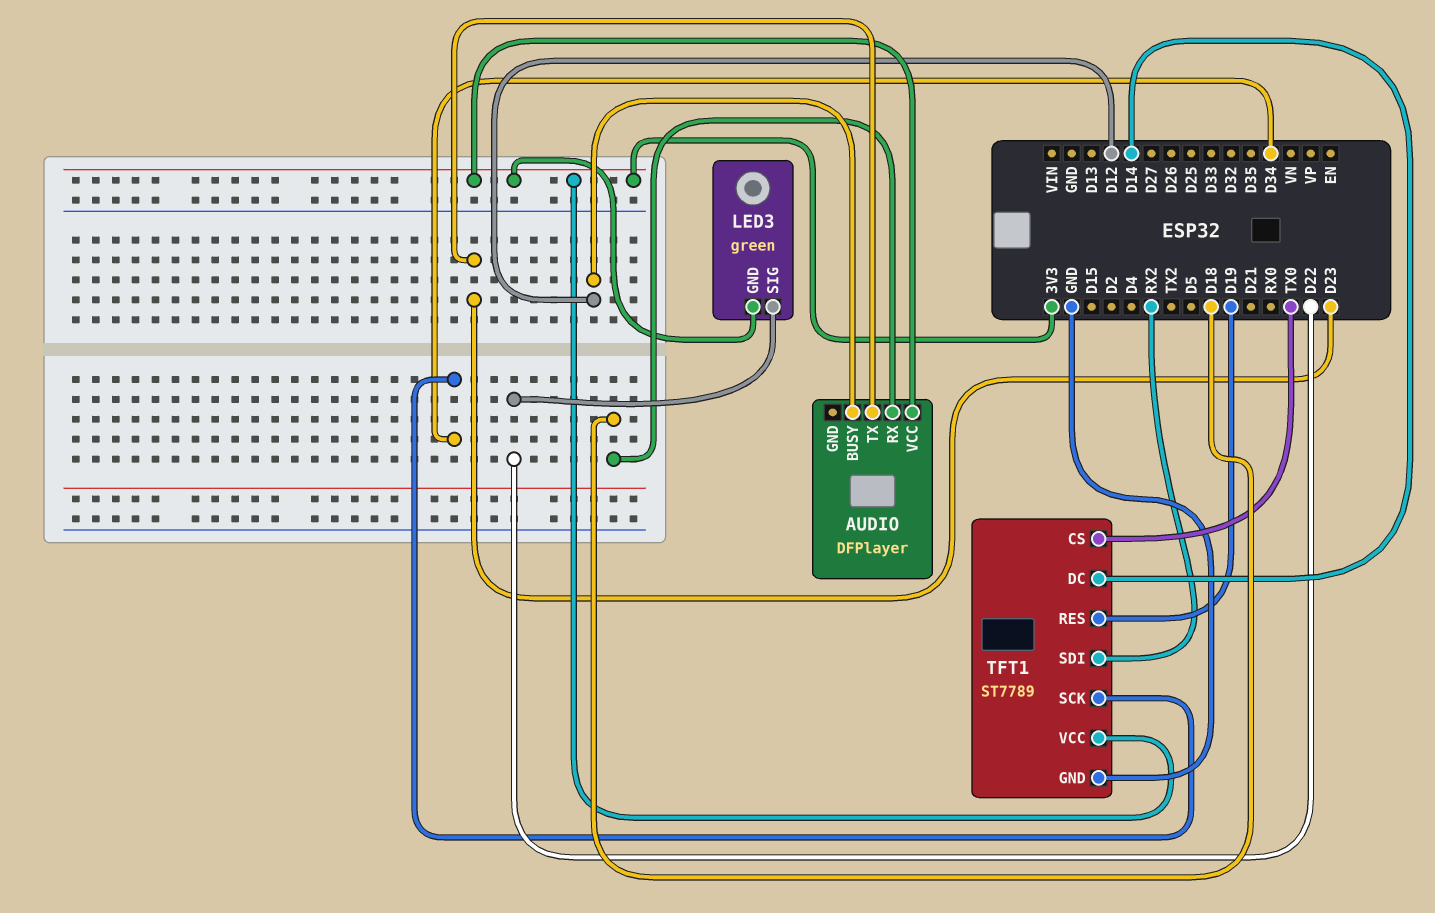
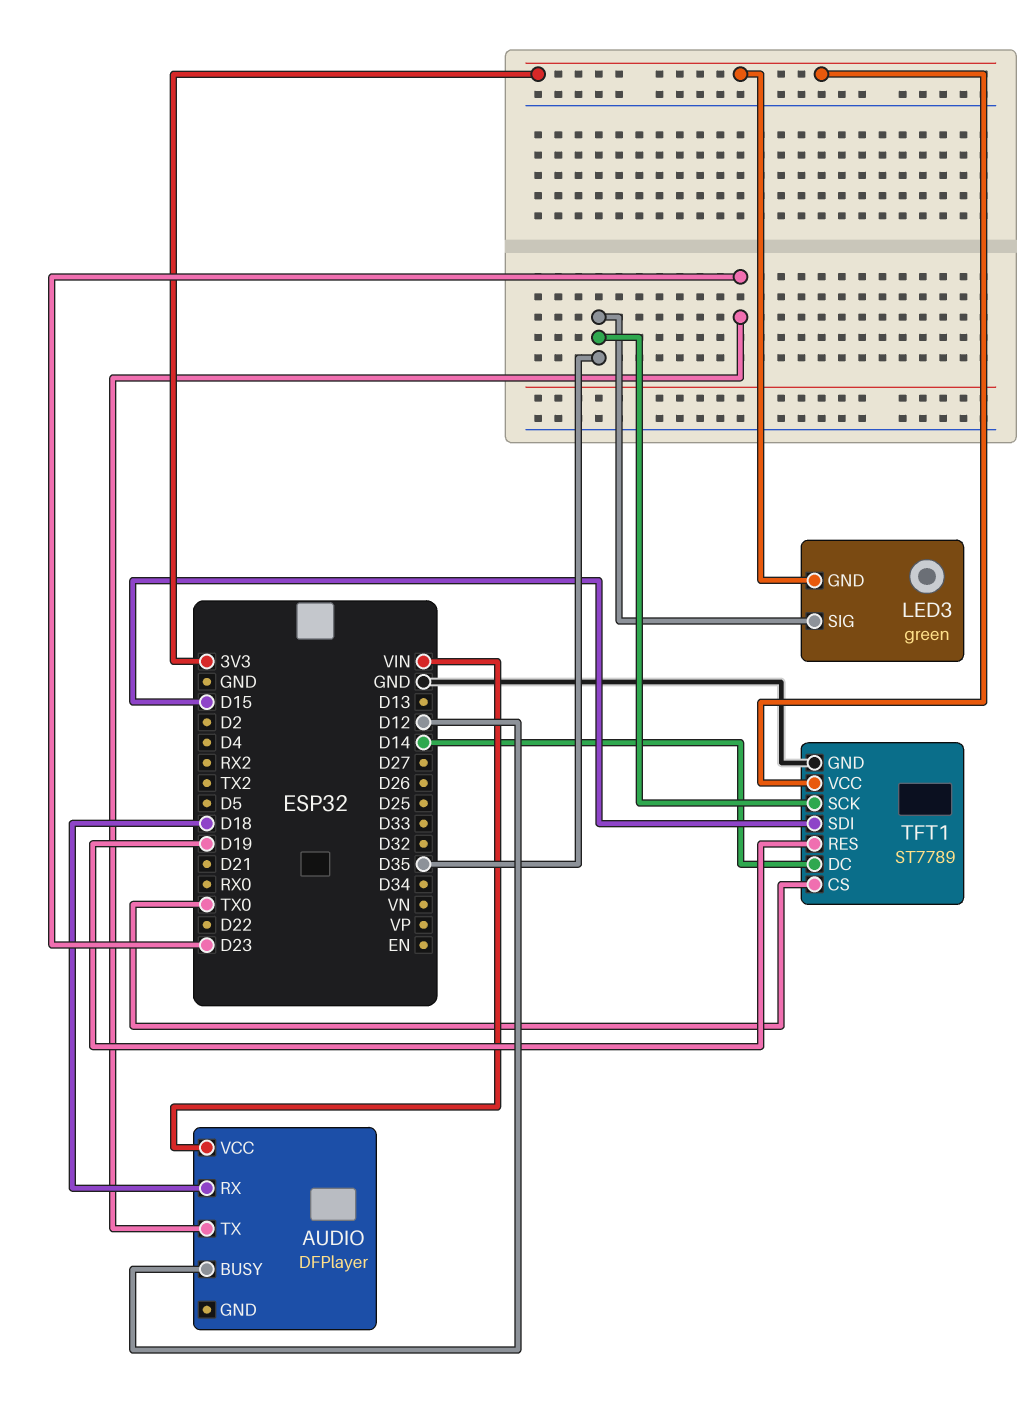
AUDIO pin VCC: 3V3 -> VIN
LED3 pin SIG: D22 -> D35
TFT1 pin SCK: D34 -> D35
TFT1 pin SDI: RX2 -> D15

